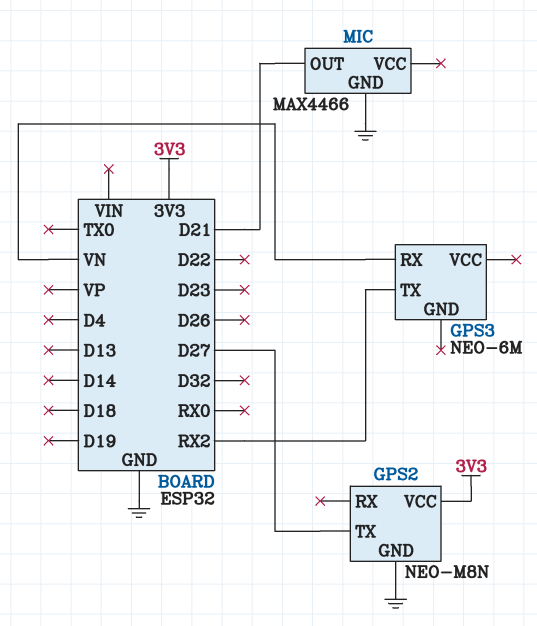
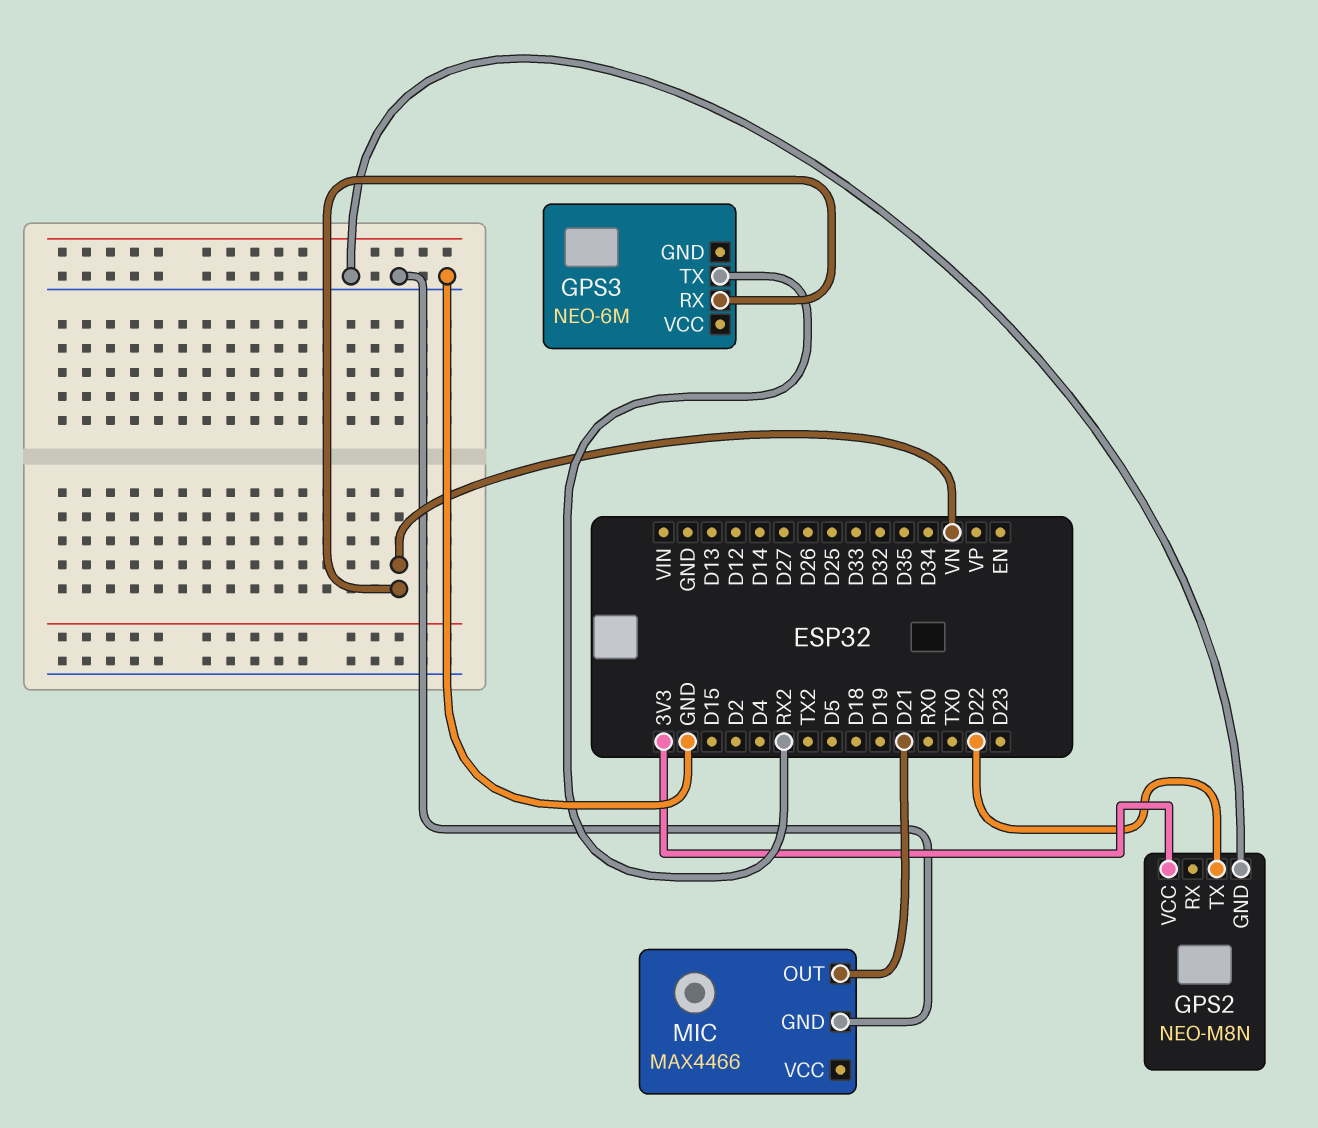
GPS2 pin TX: D27 -> D22

